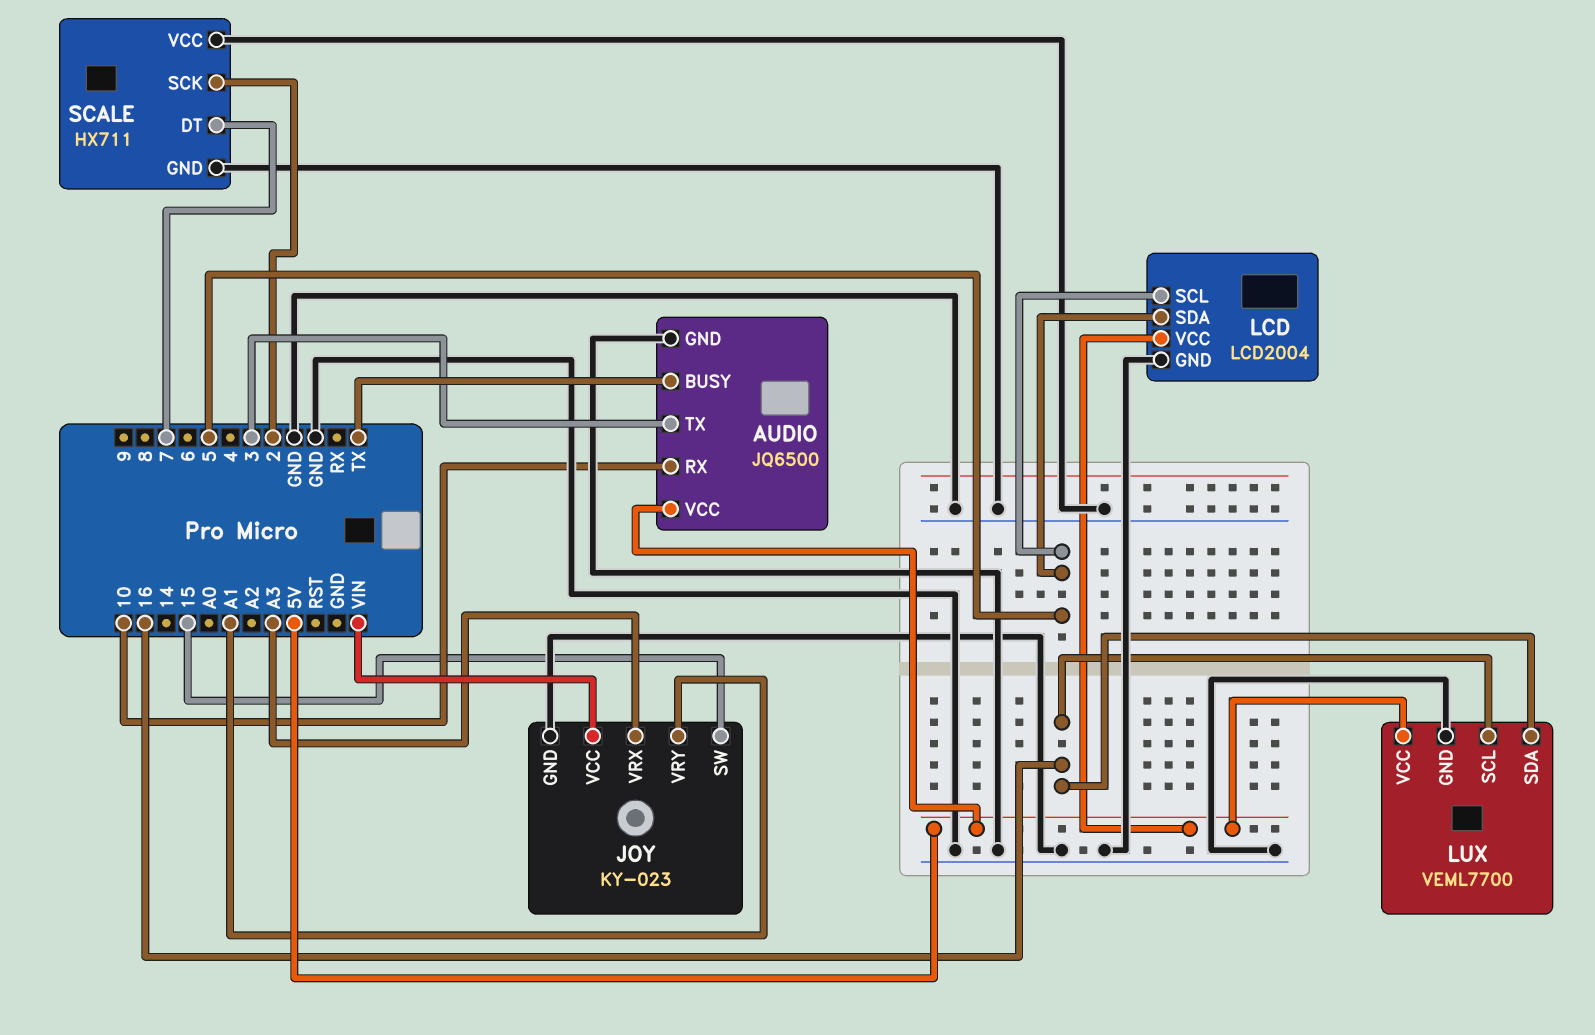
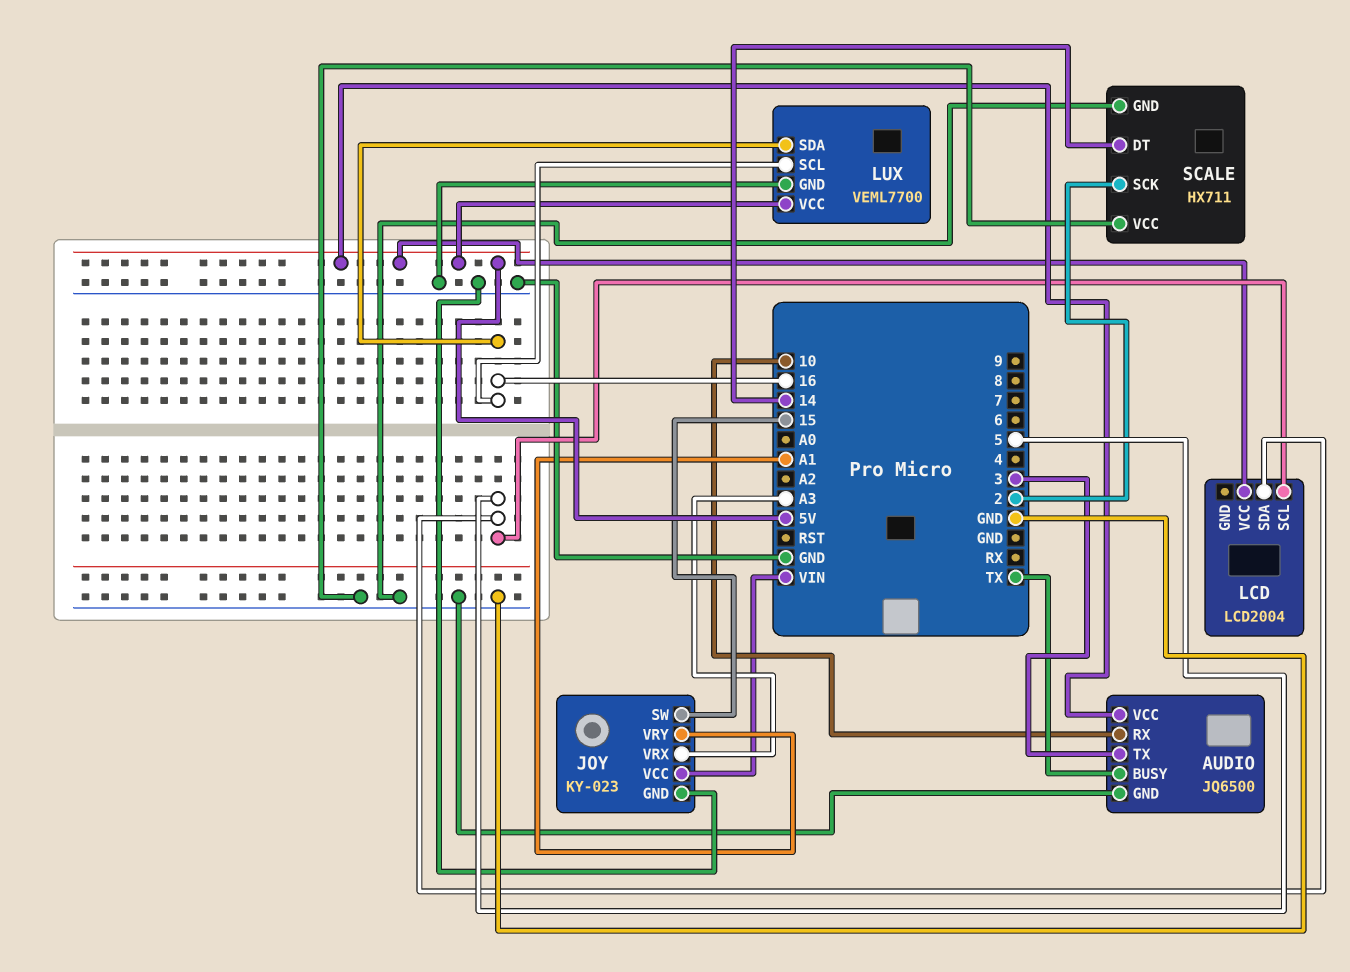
LCD pin GND: GND -> none
SCALE pin DT: 7 -> 14

